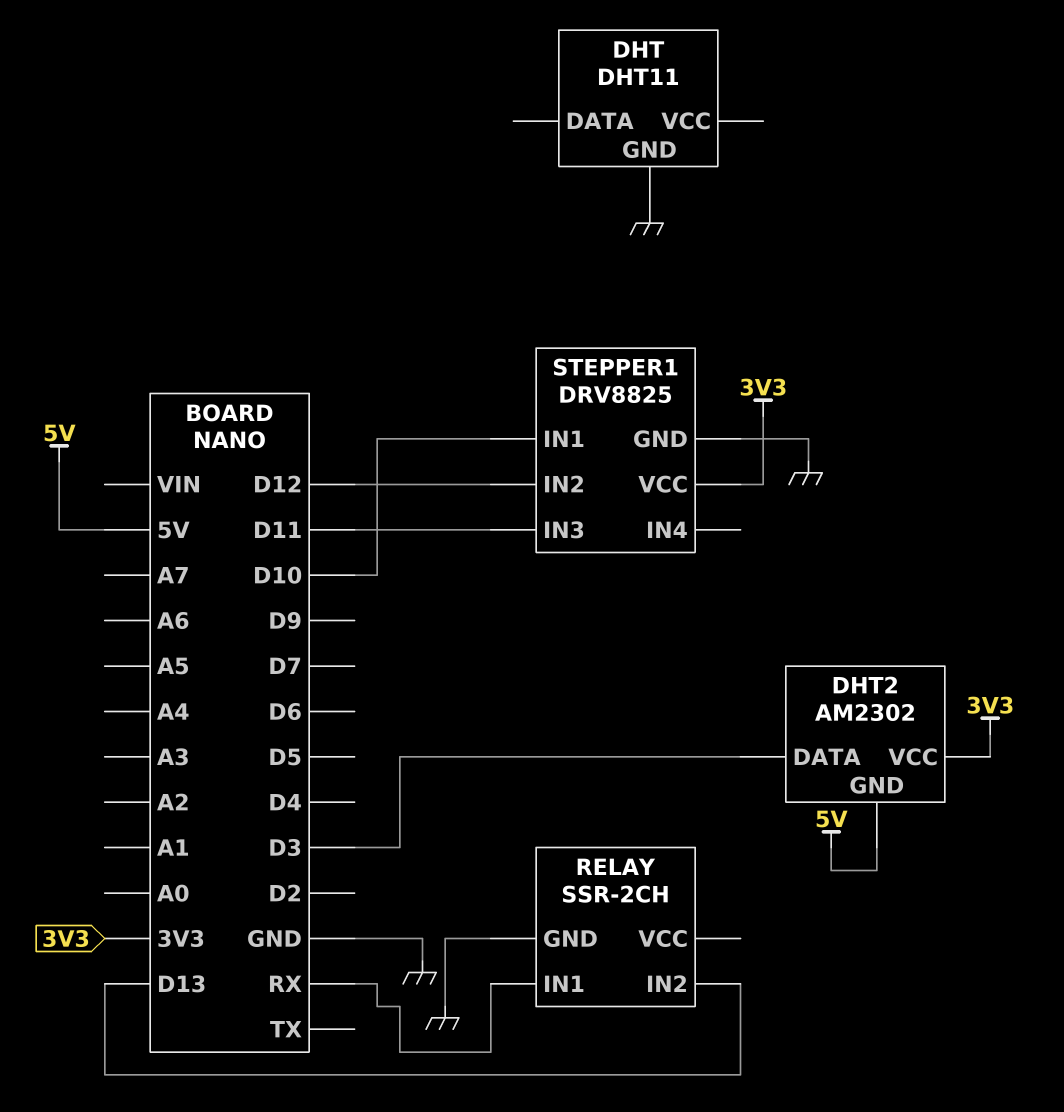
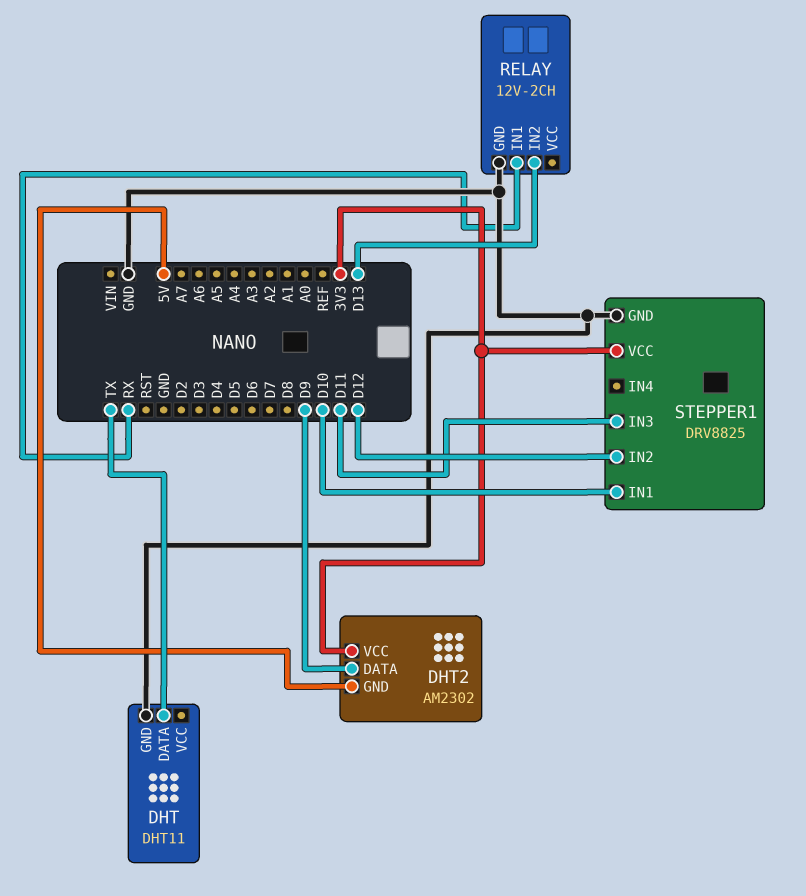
DHT pin DATA: none -> TX
DHT2 pin DATA: D3 -> D9
RELAY: SSR-2CH -> 12V-2CH

